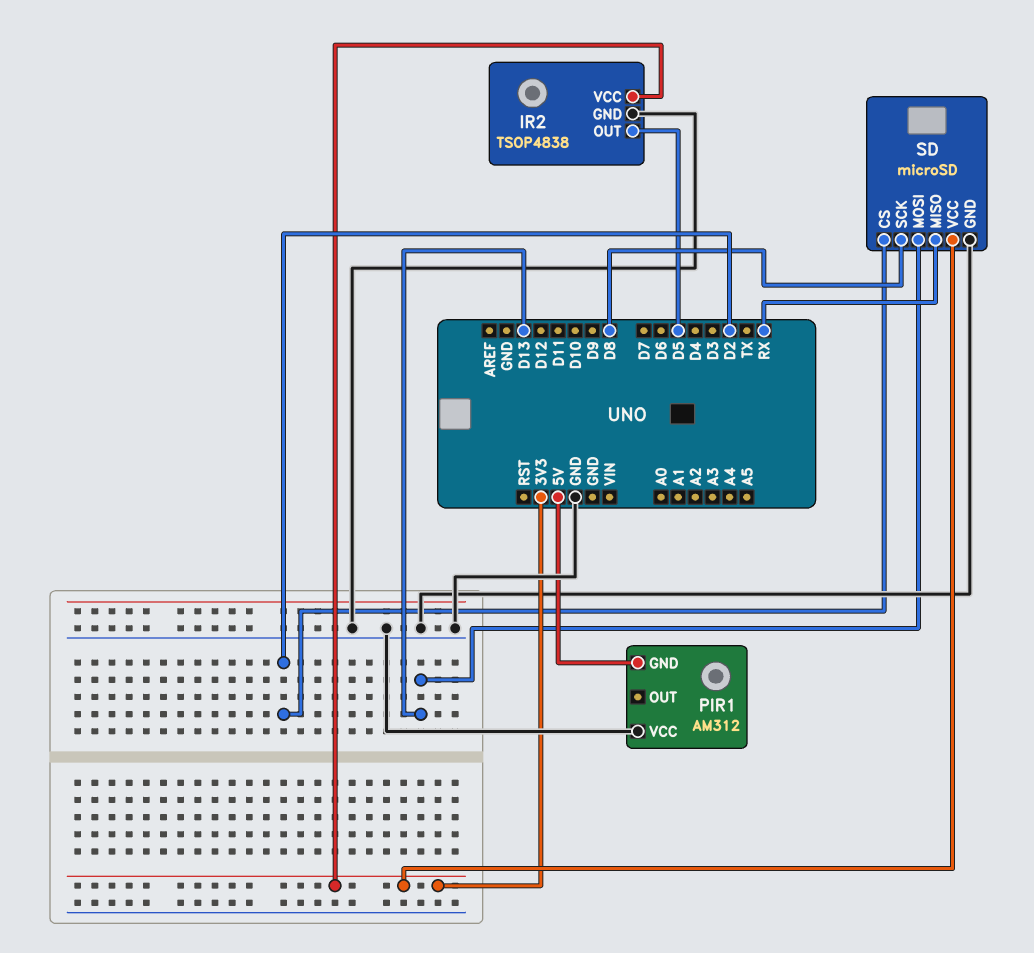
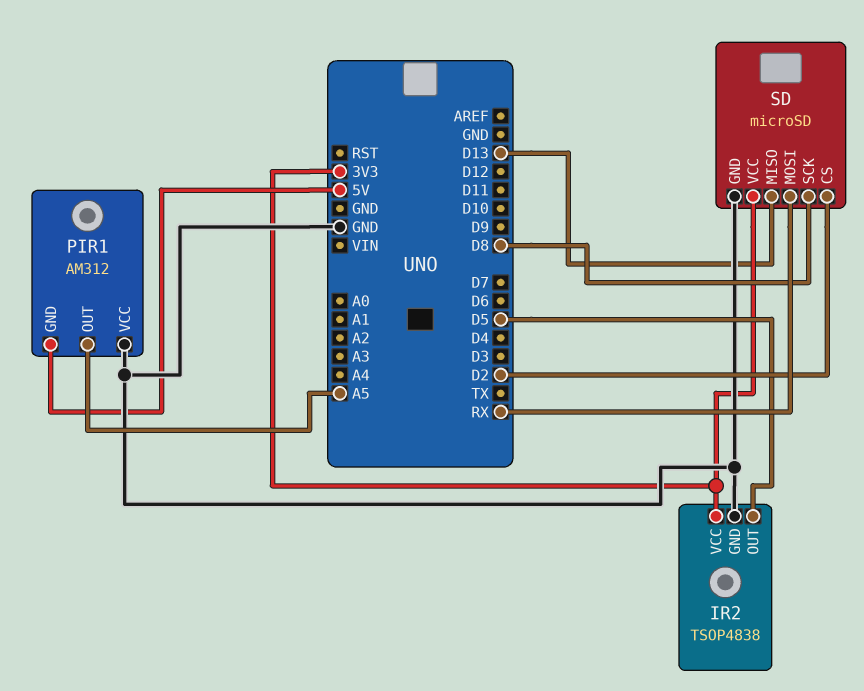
PIR1 pin OUT: none -> A5
SD pin MISO: RX -> D13
SD pin MOSI: D13 -> RX

